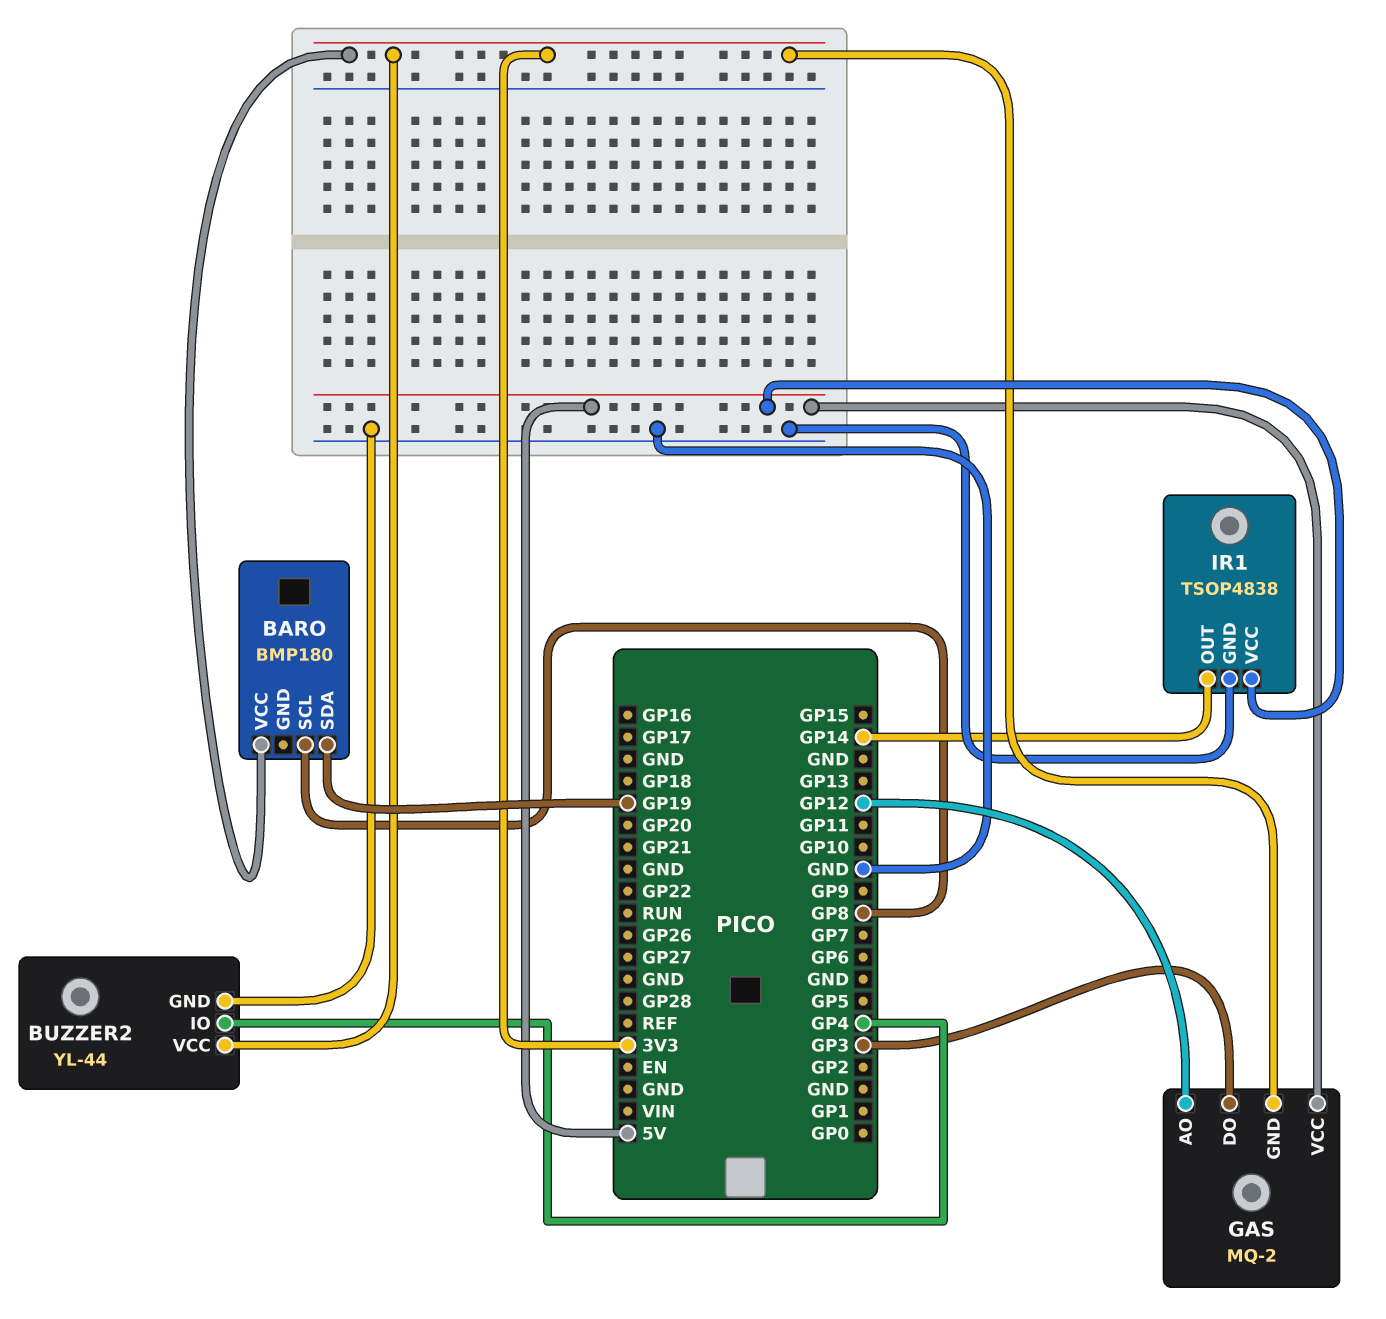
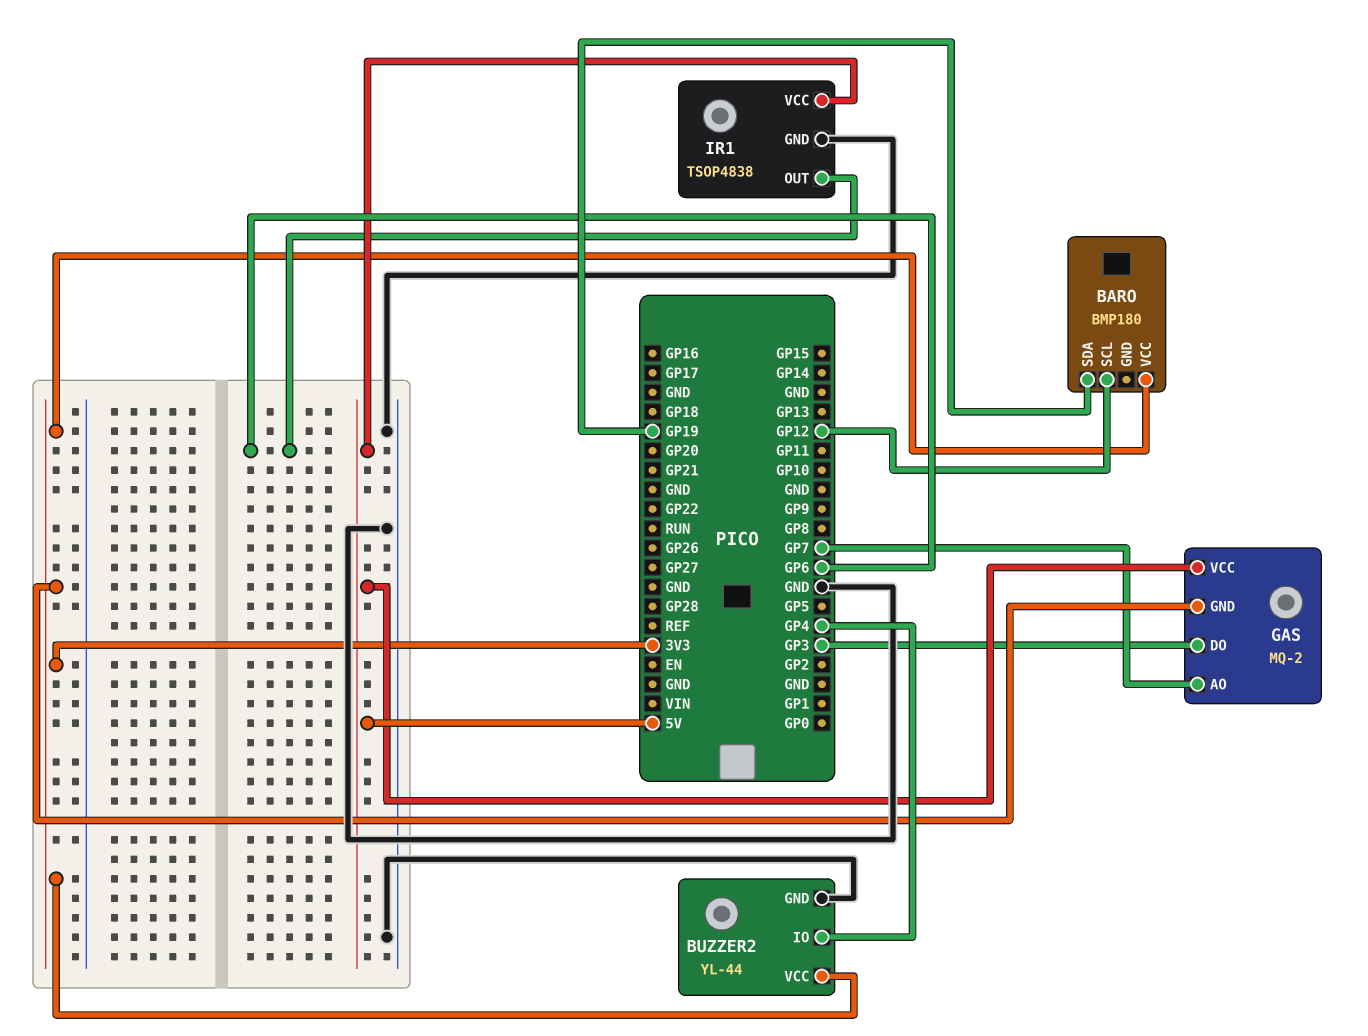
BARO pin SCL: GP8 -> GP12
GAS pin AO: GP12 -> GP7
IR1 pin OUT: GP14 -> GP6

